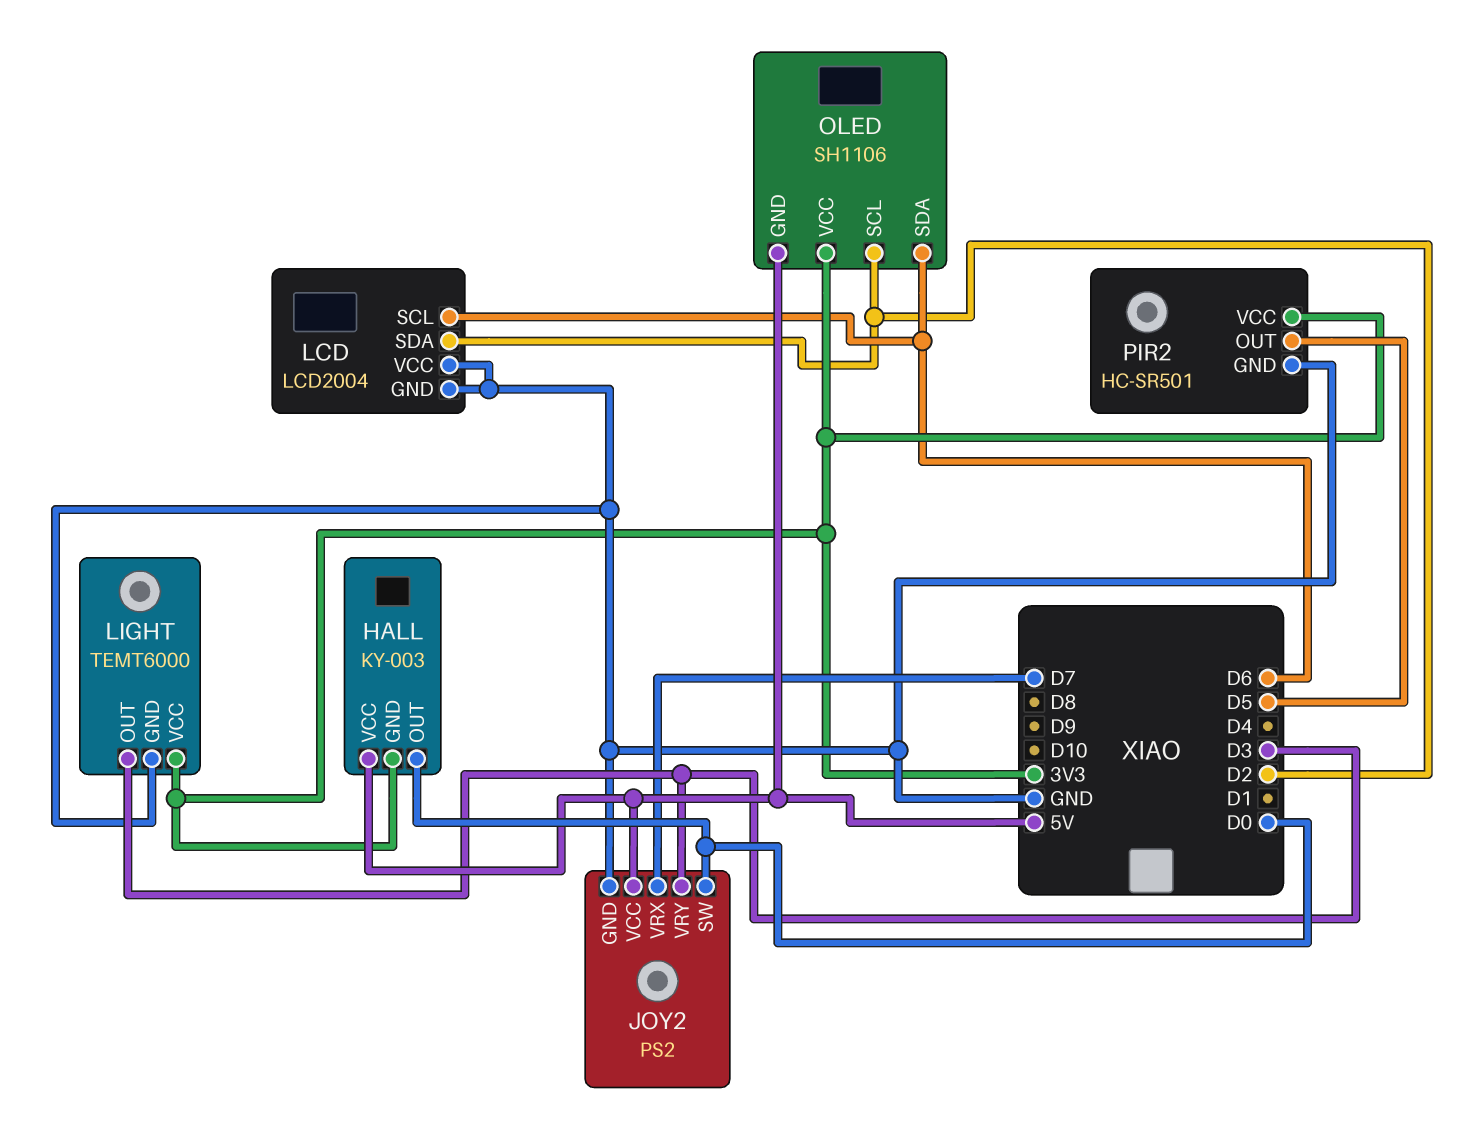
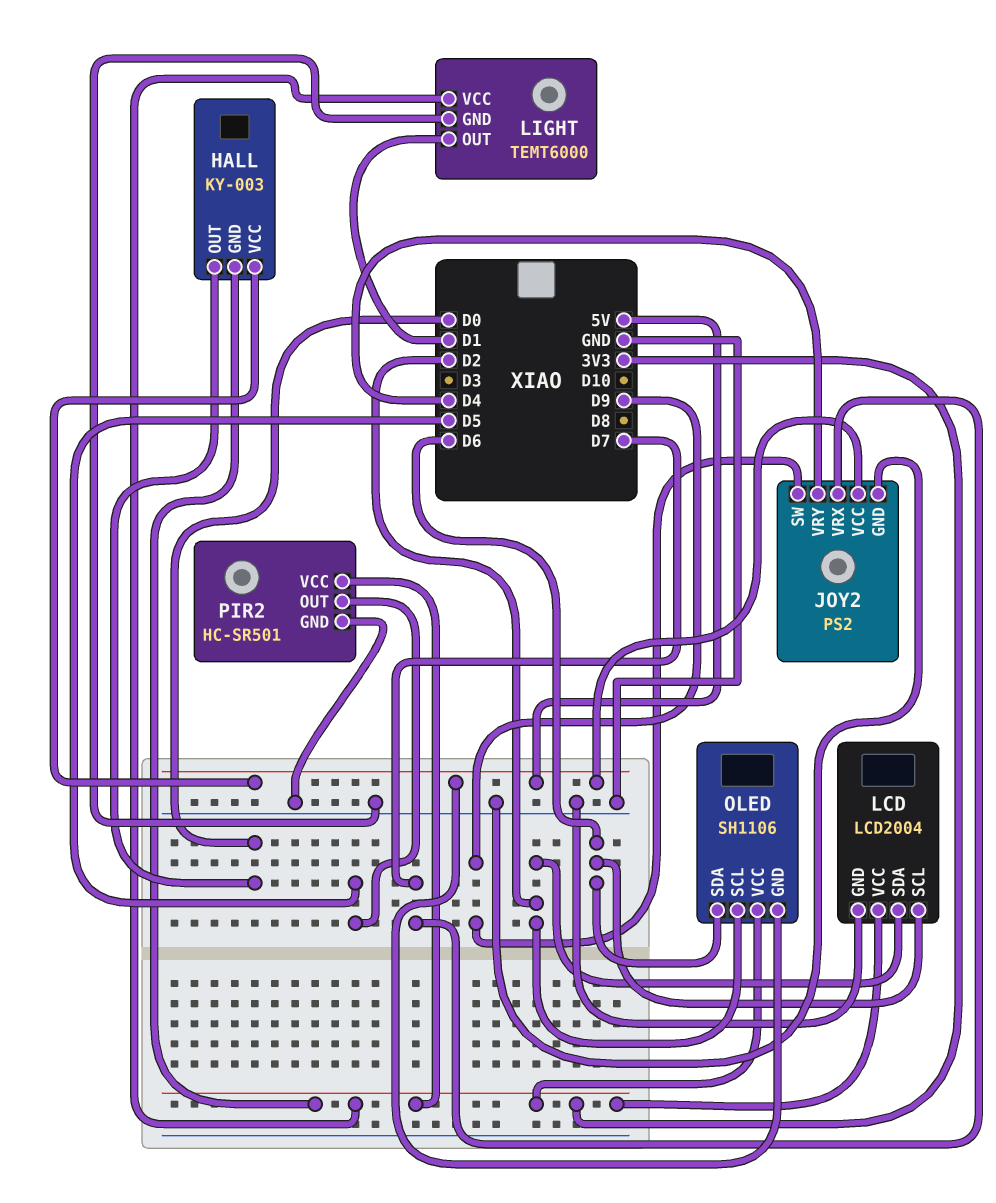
JOY2 pin SW: D0 -> D9
JOY2 pin VRY: D3 -> D4
LCD pin VCC: GND -> 3V3
LIGHT pin OUT: D3 -> D1

